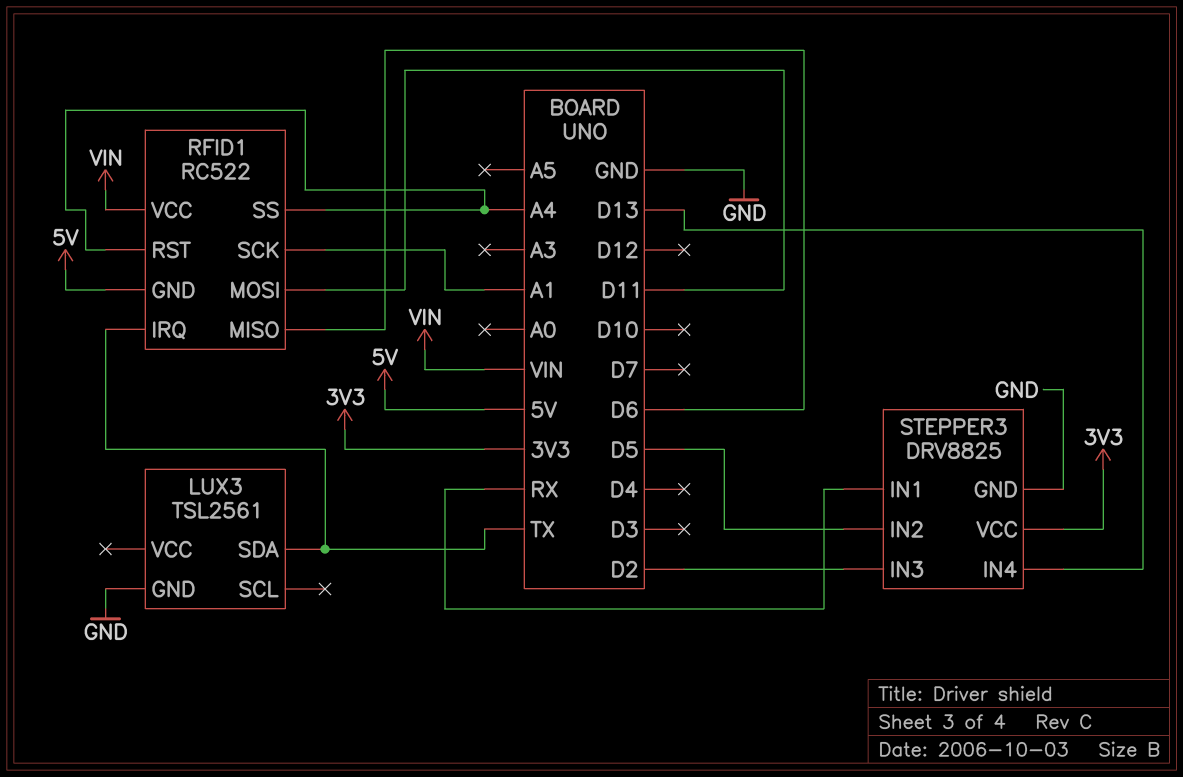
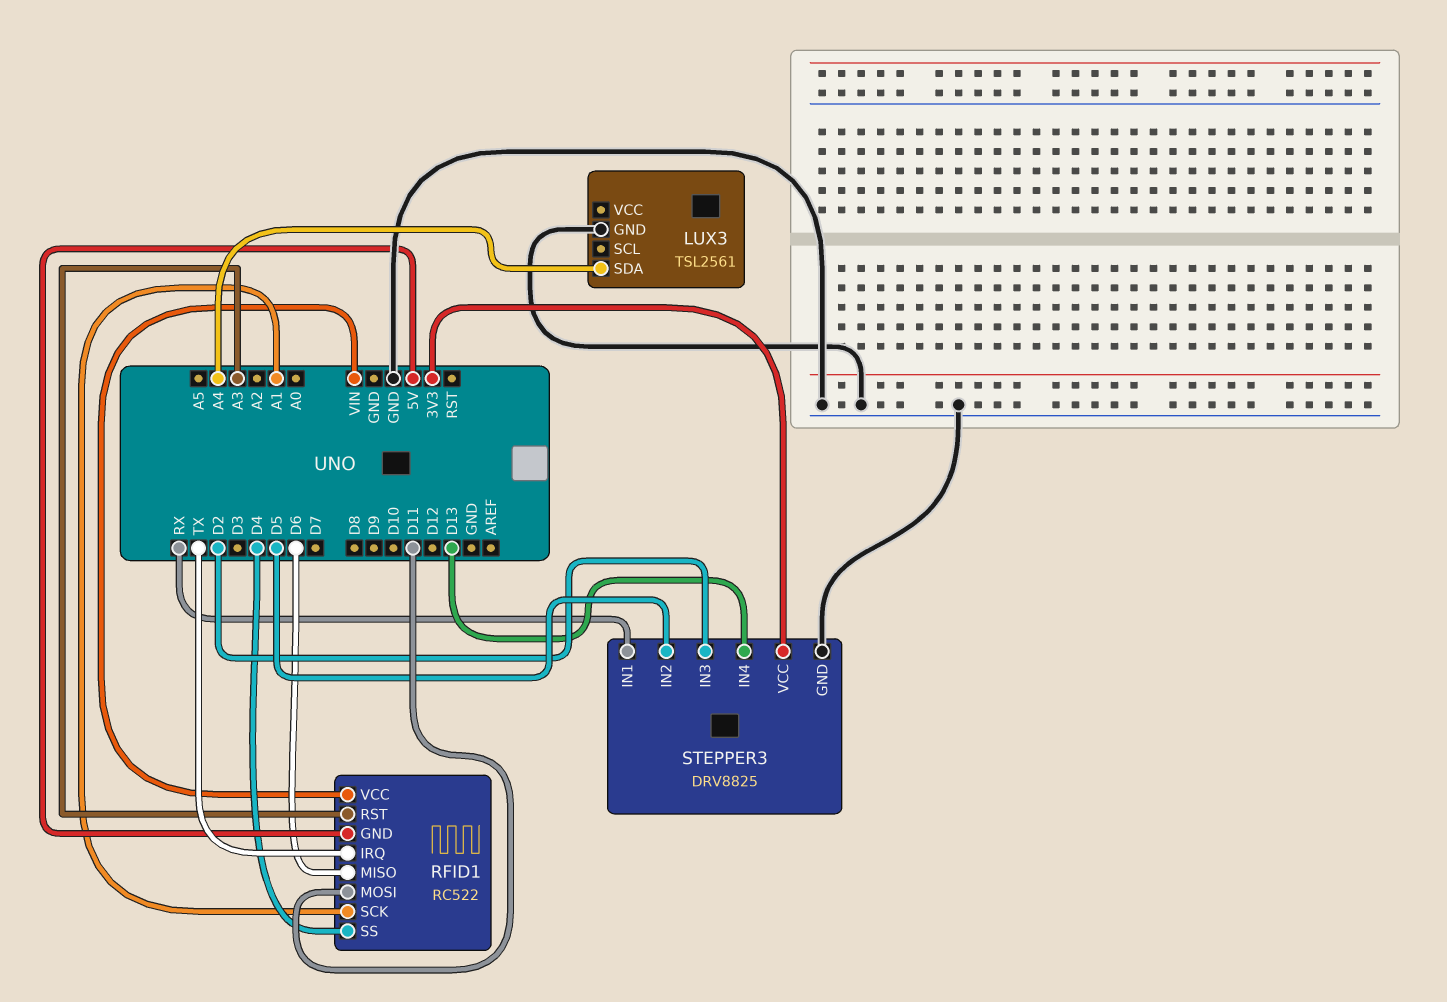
LUX3 pin SDA: TX -> A4
RFID1 pin RST: A4 -> A3
RFID1 pin SS: A4 -> D4

